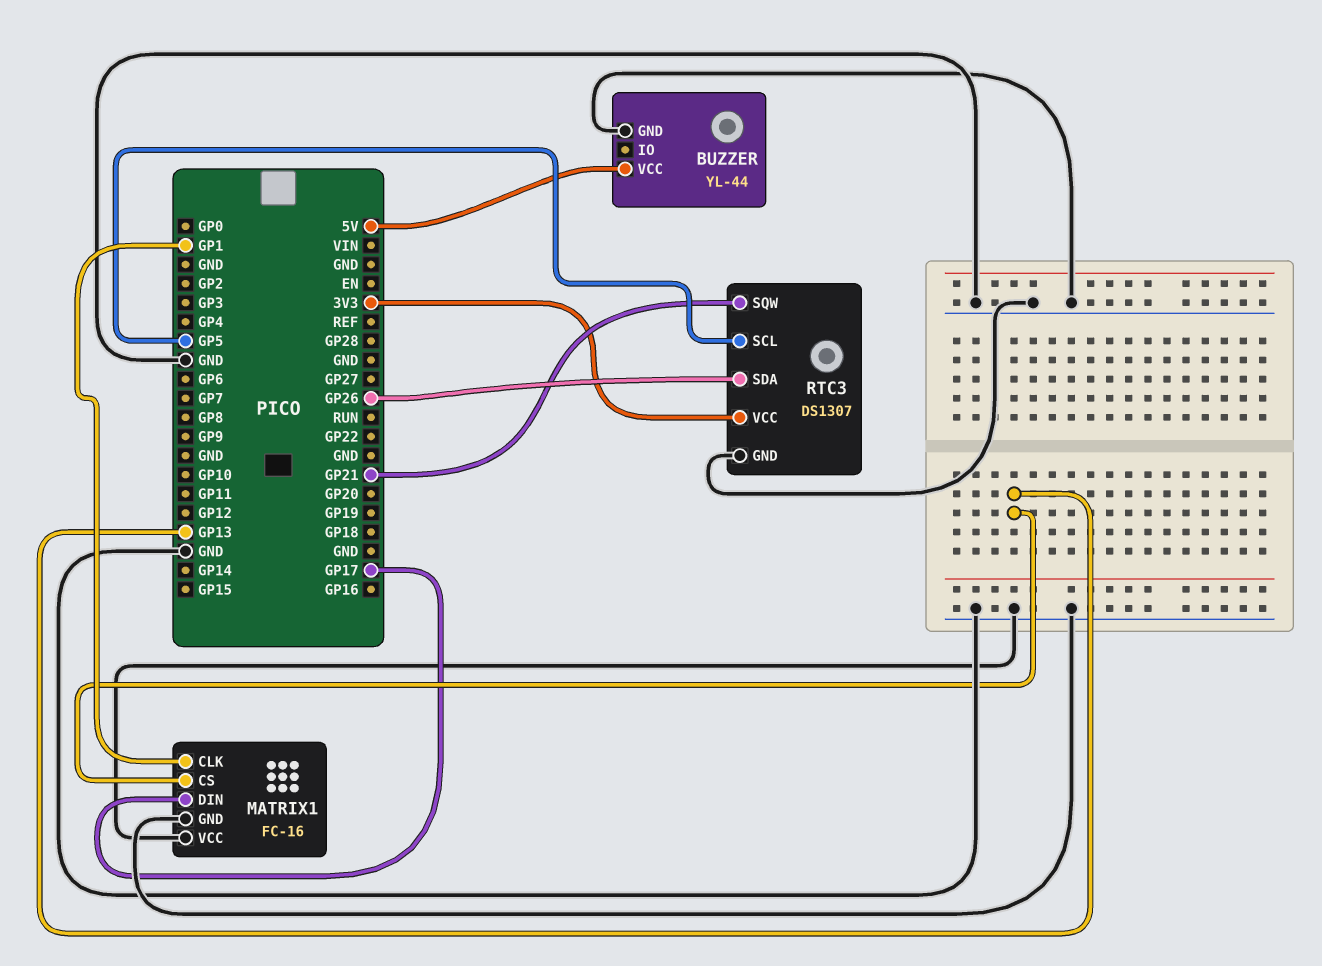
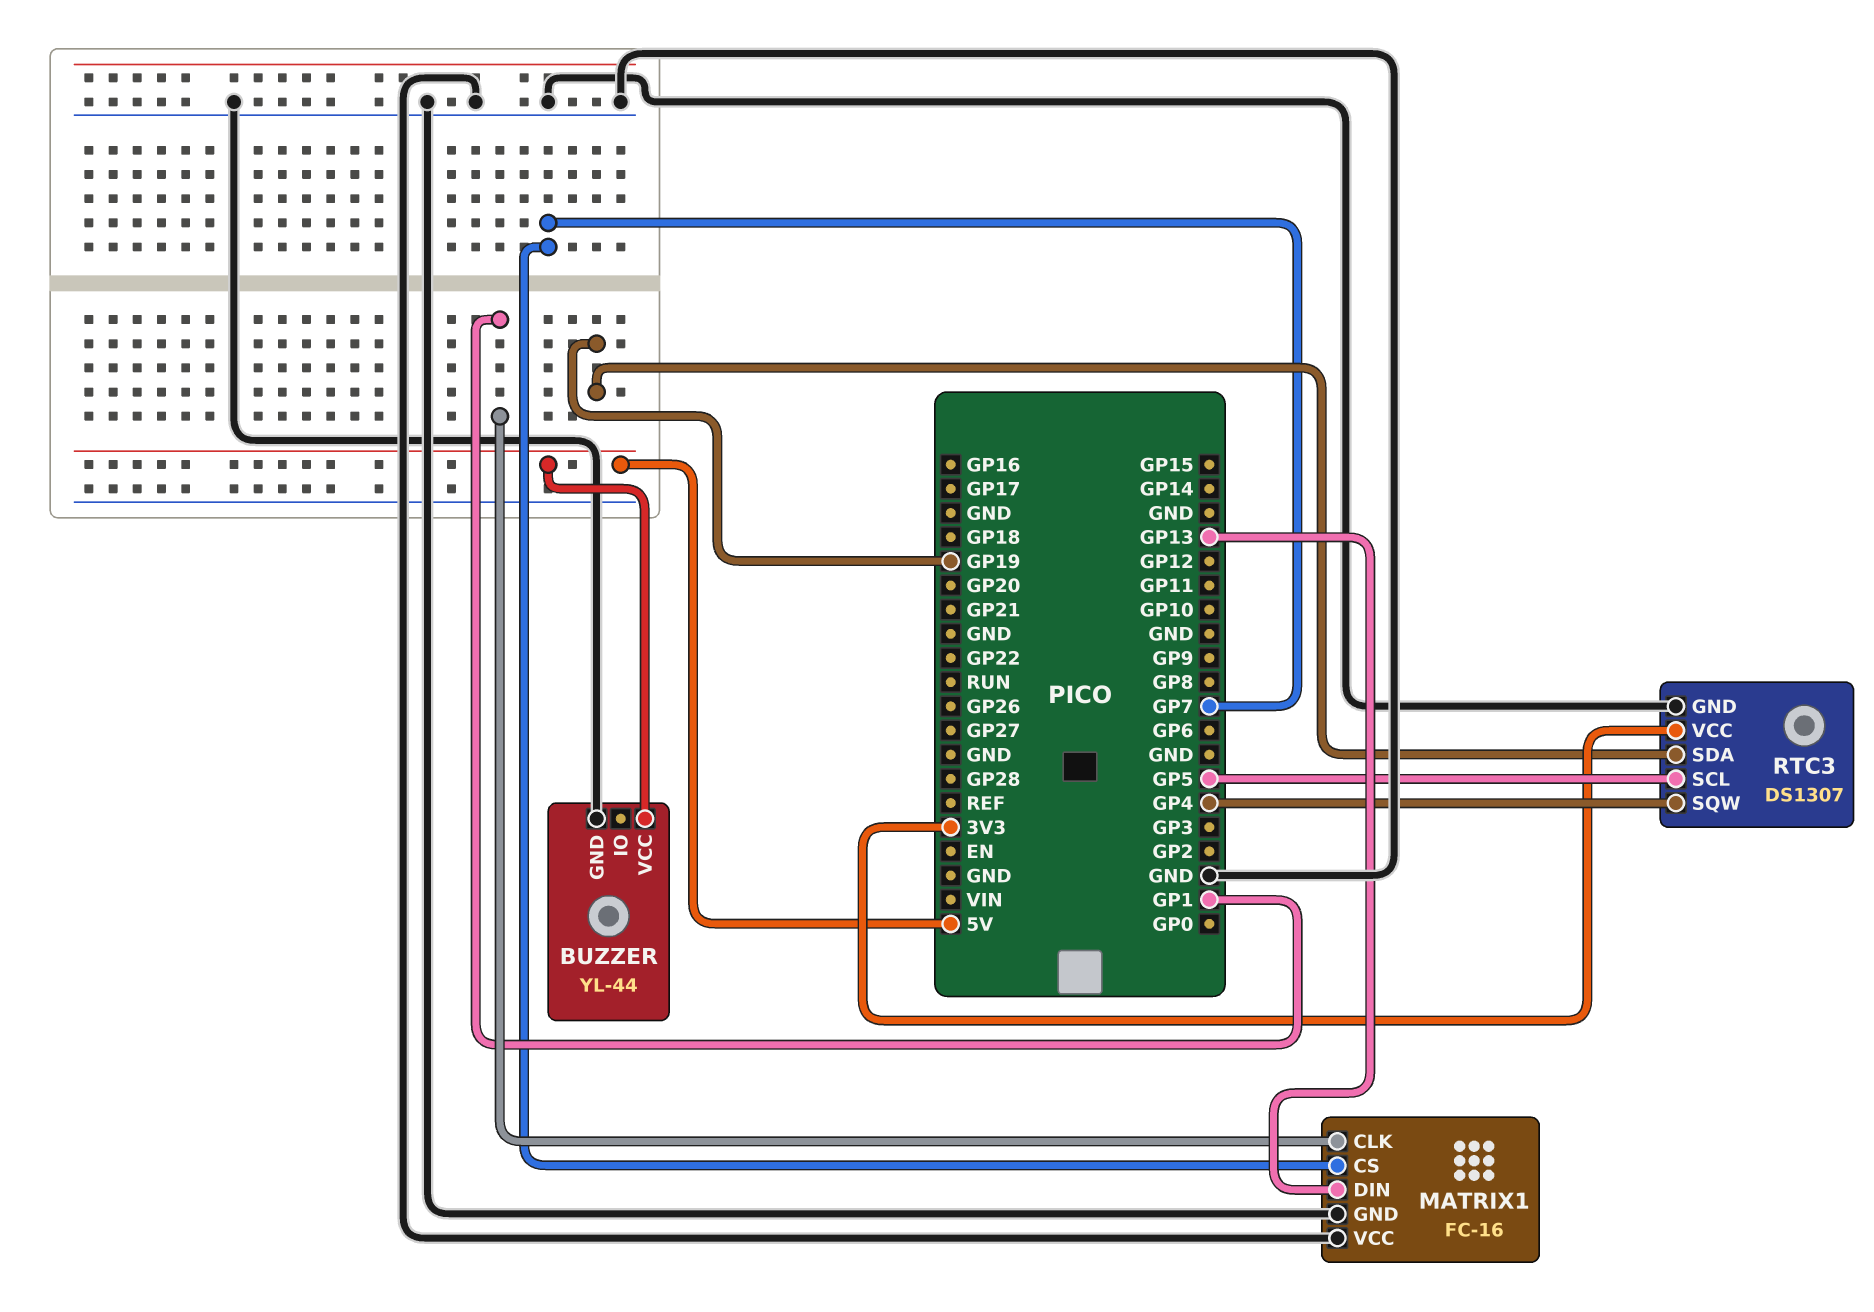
MATRIX1 pin CS: GP13 -> GP7
MATRIX1 pin DIN: GP17 -> GP13
RTC3 pin SDA: GP26 -> GP19
RTC3 pin SQW: GP21 -> GP4

